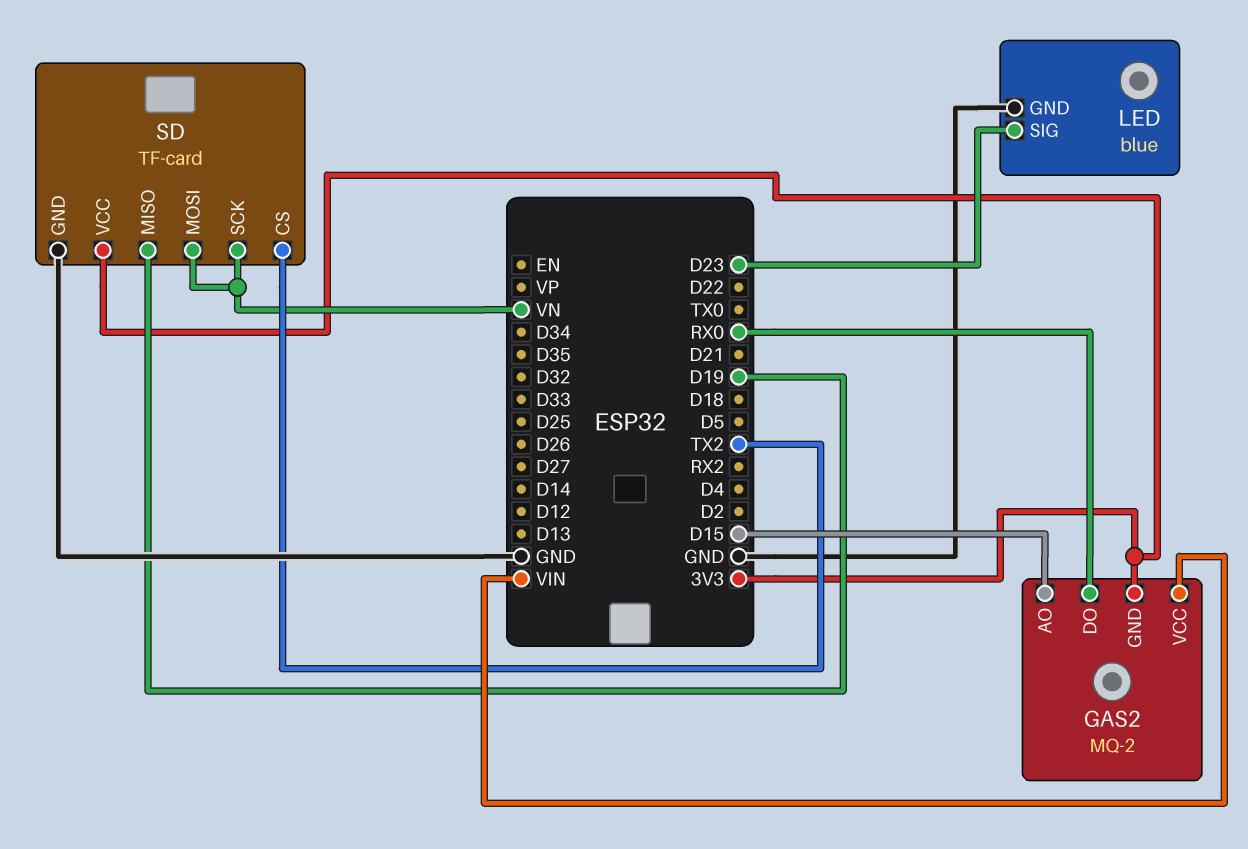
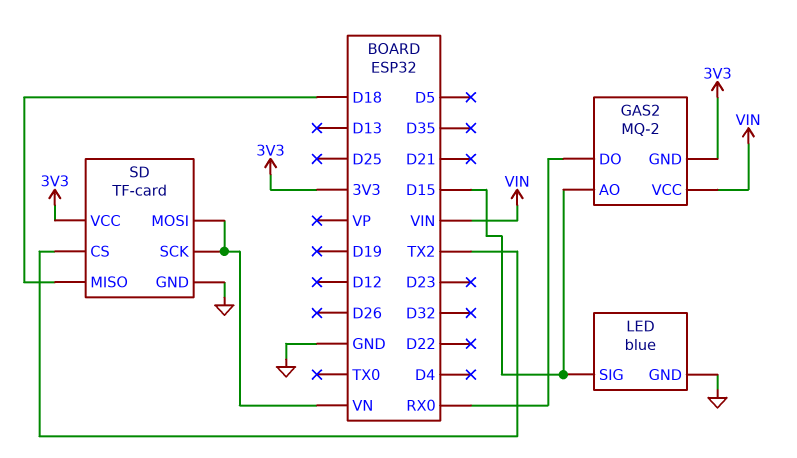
LED pin SIG: D23 -> D15
SD pin MISO: D19 -> D18

